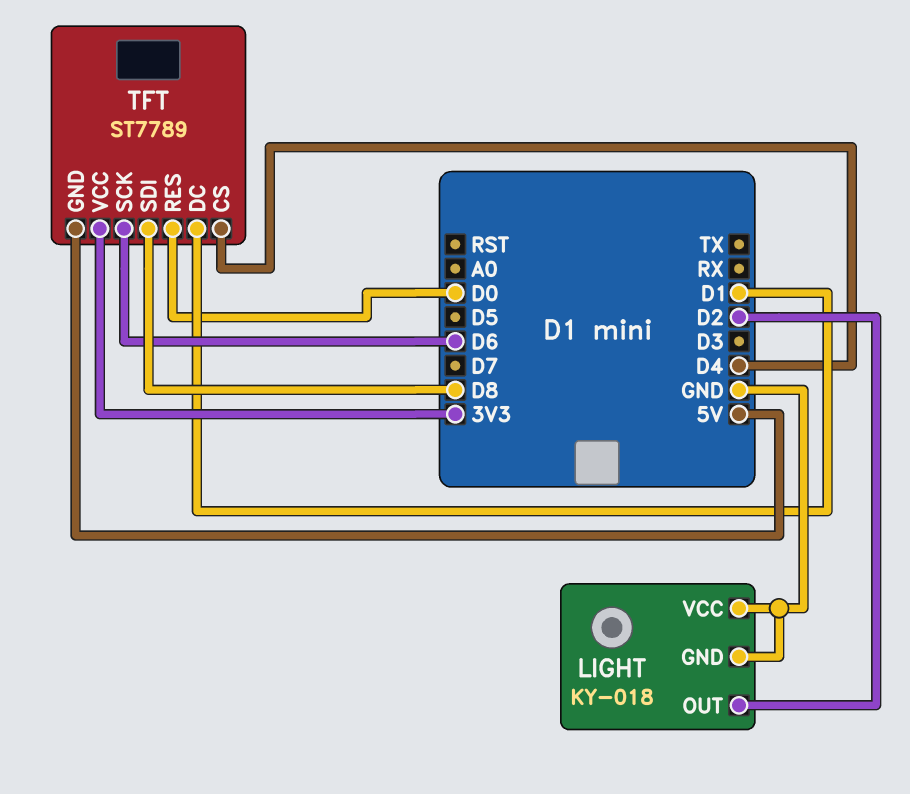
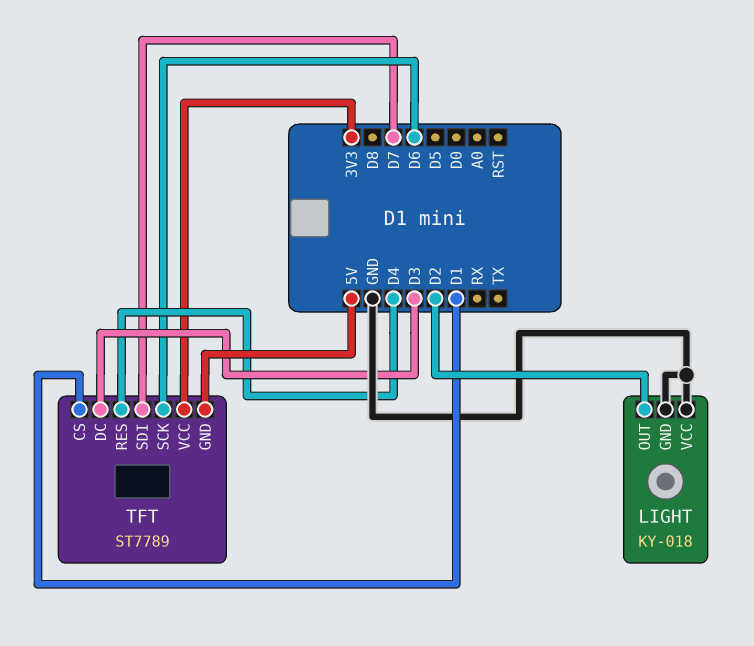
TFT pin CS: D4 -> D1
TFT pin DC: D1 -> D3
TFT pin RES: D0 -> D4
TFT pin SDI: D8 -> D7

